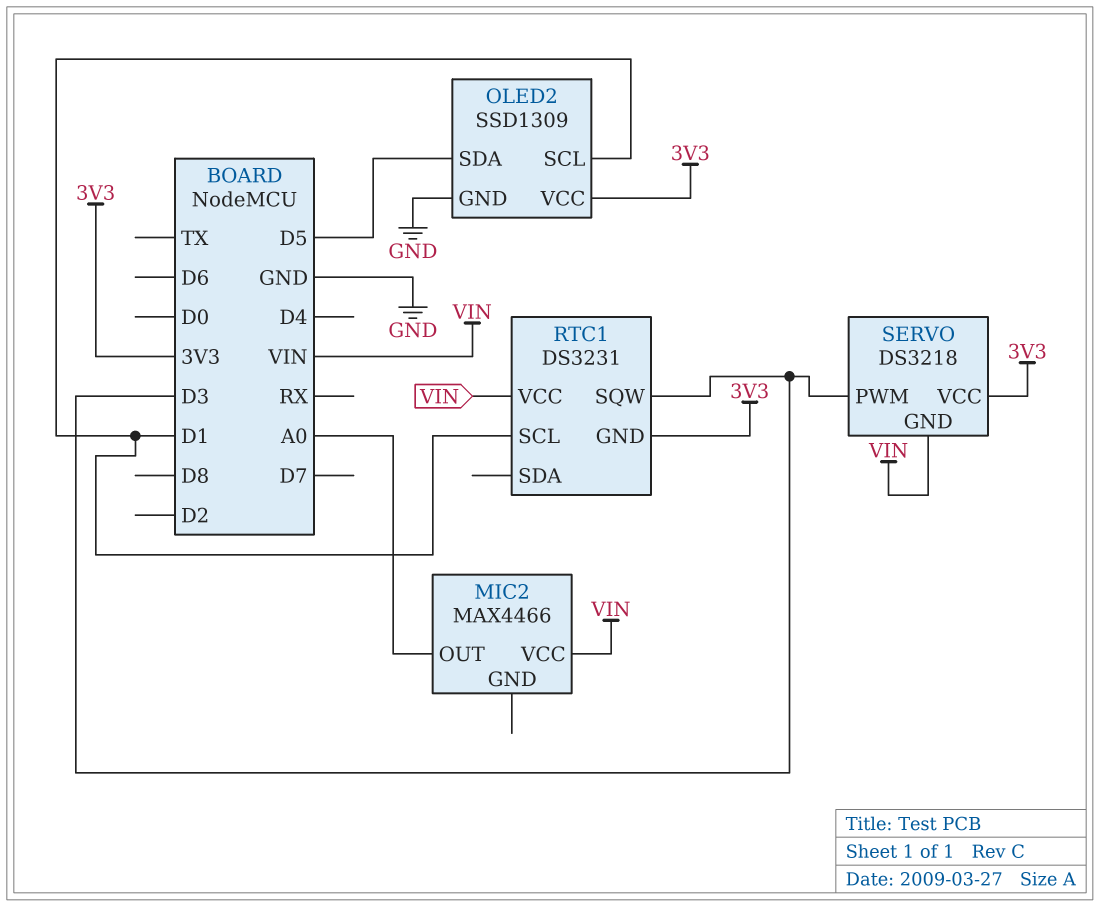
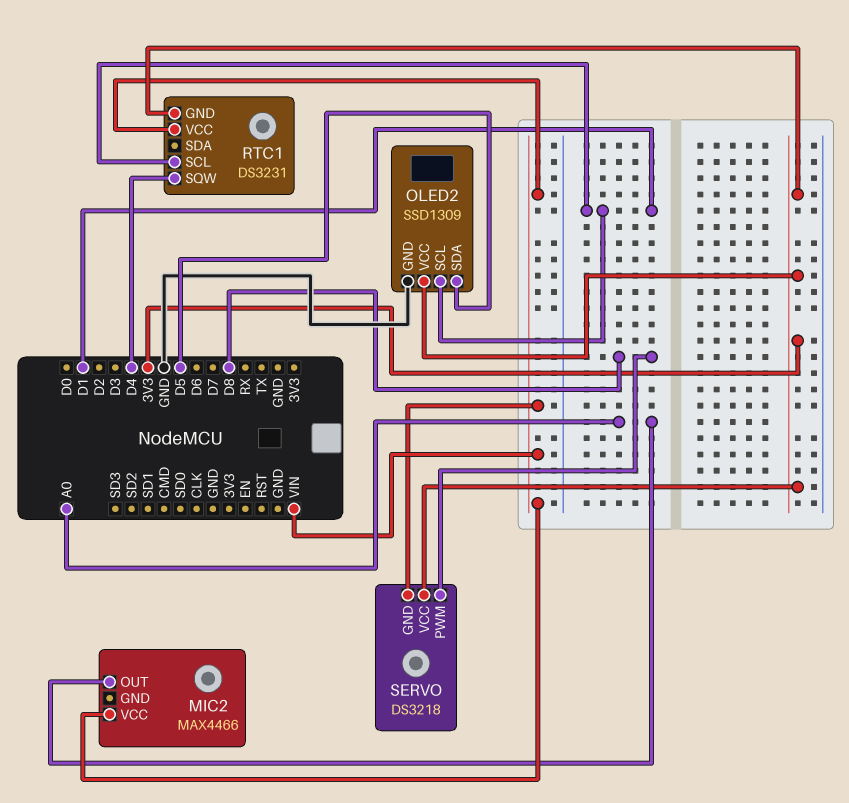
RTC1 pin SQW: D3 -> D4
SERVO pin PWM: D3 -> D8

